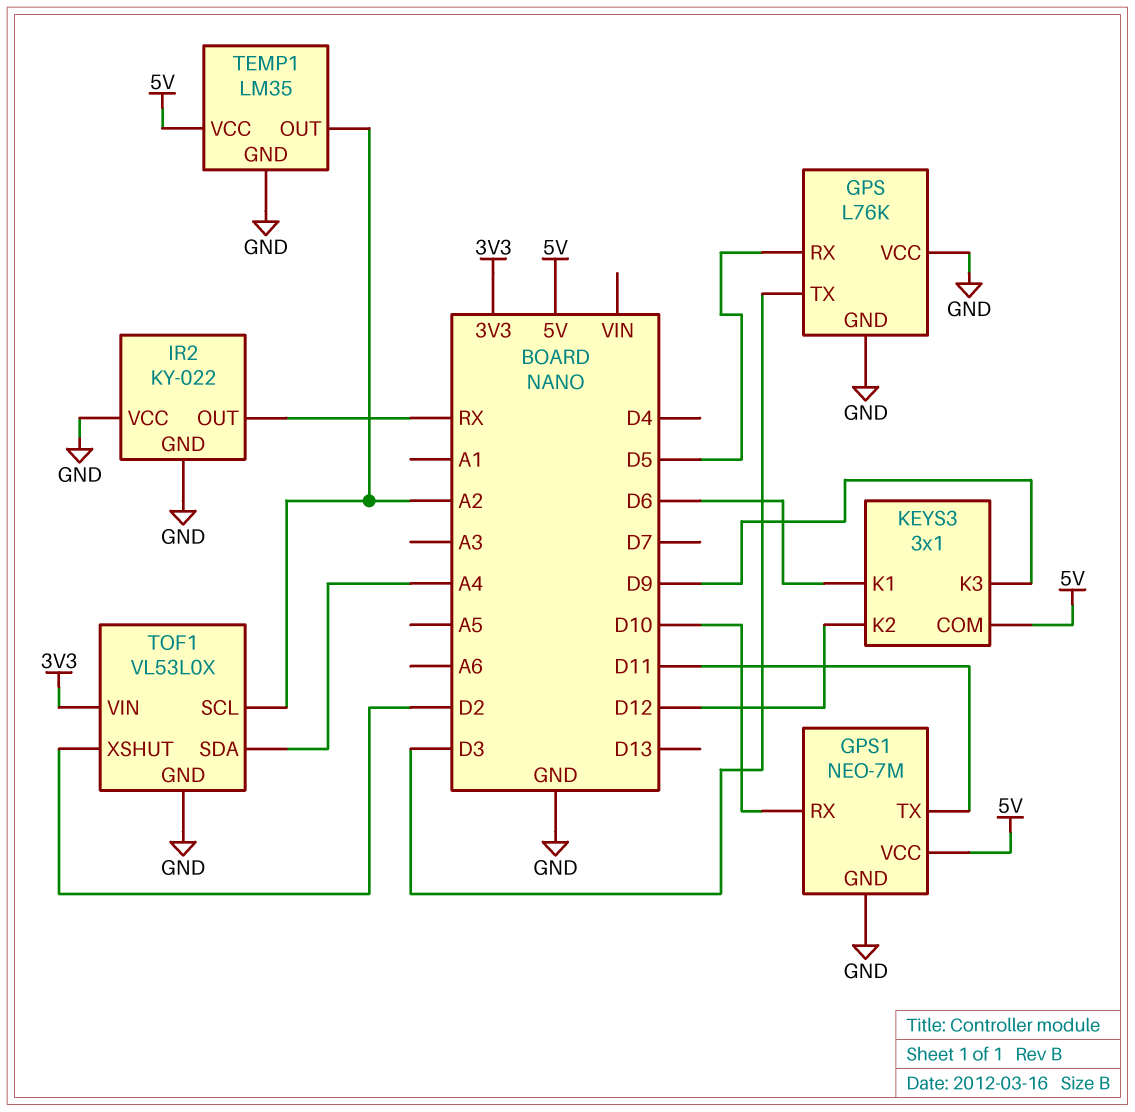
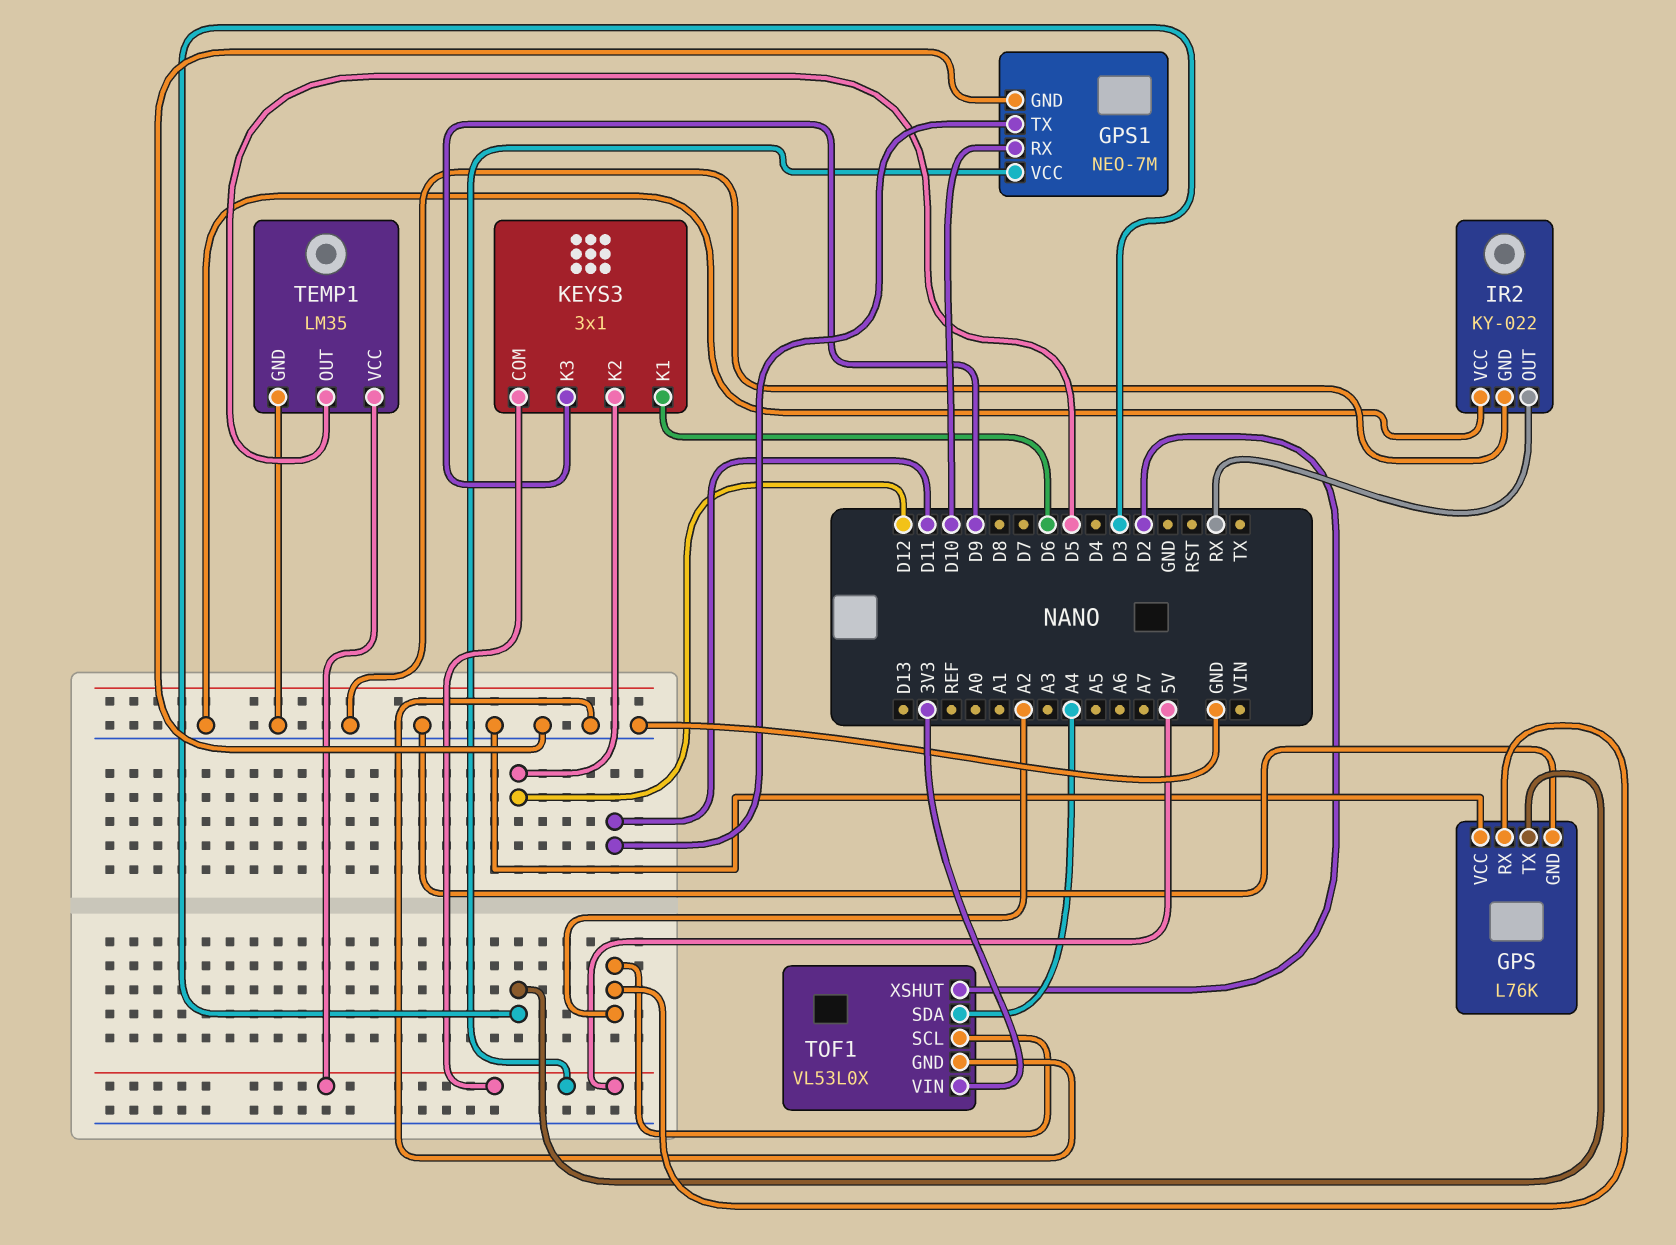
GPS pin RX: D5 -> A2
TEMP1 pin OUT: A2 -> D5

